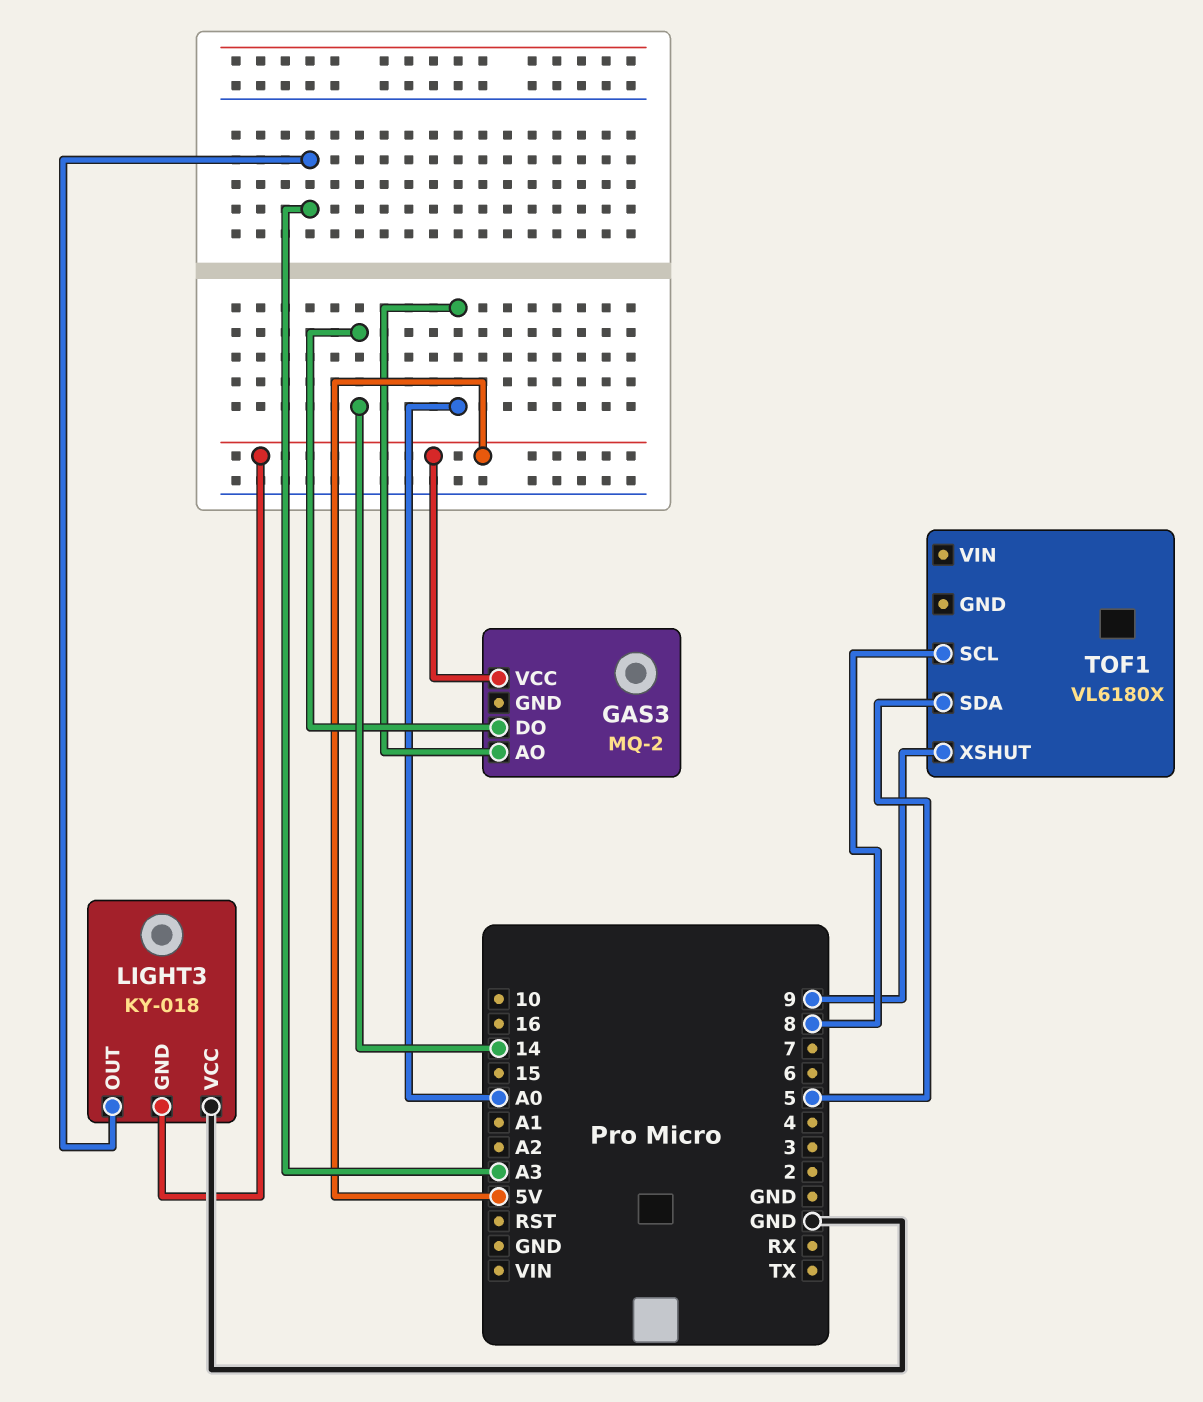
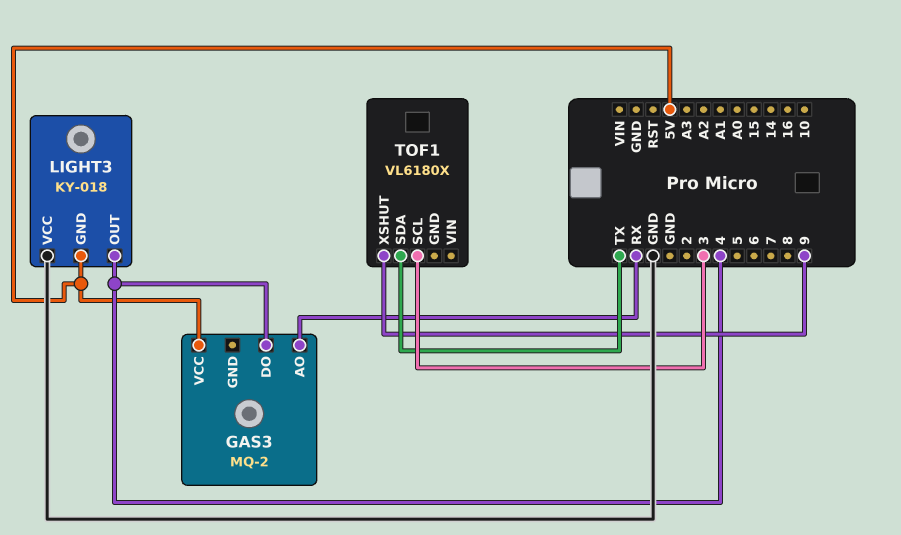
GAS3 pin AO: A0 -> RX
GAS3 pin DO: 14 -> 4
LIGHT3 pin OUT: A3 -> 4
TOF1 pin SCL: 8 -> 3
TOF1 pin SDA: 5 -> TX

